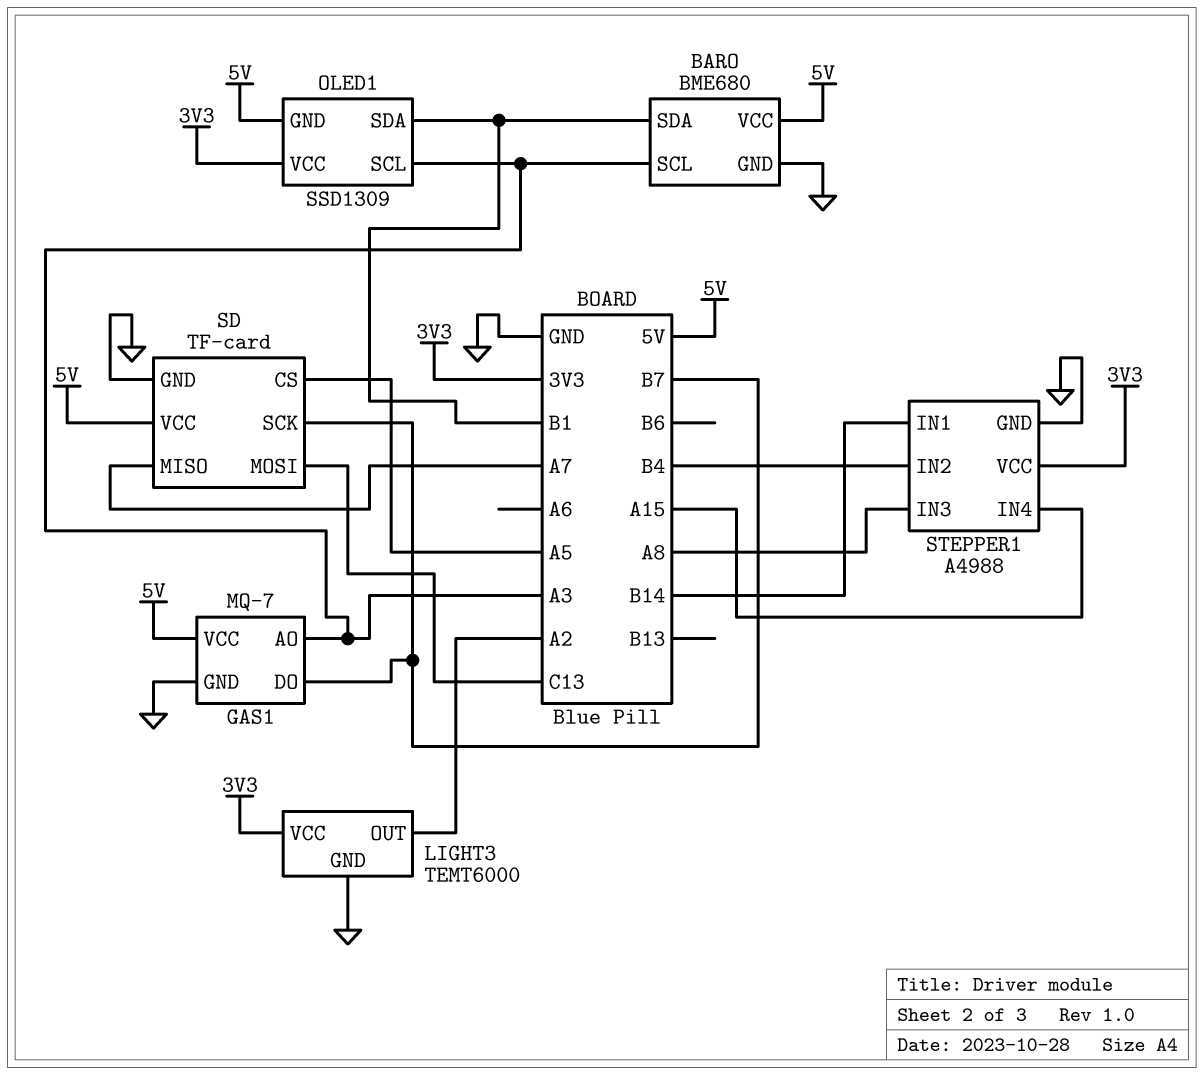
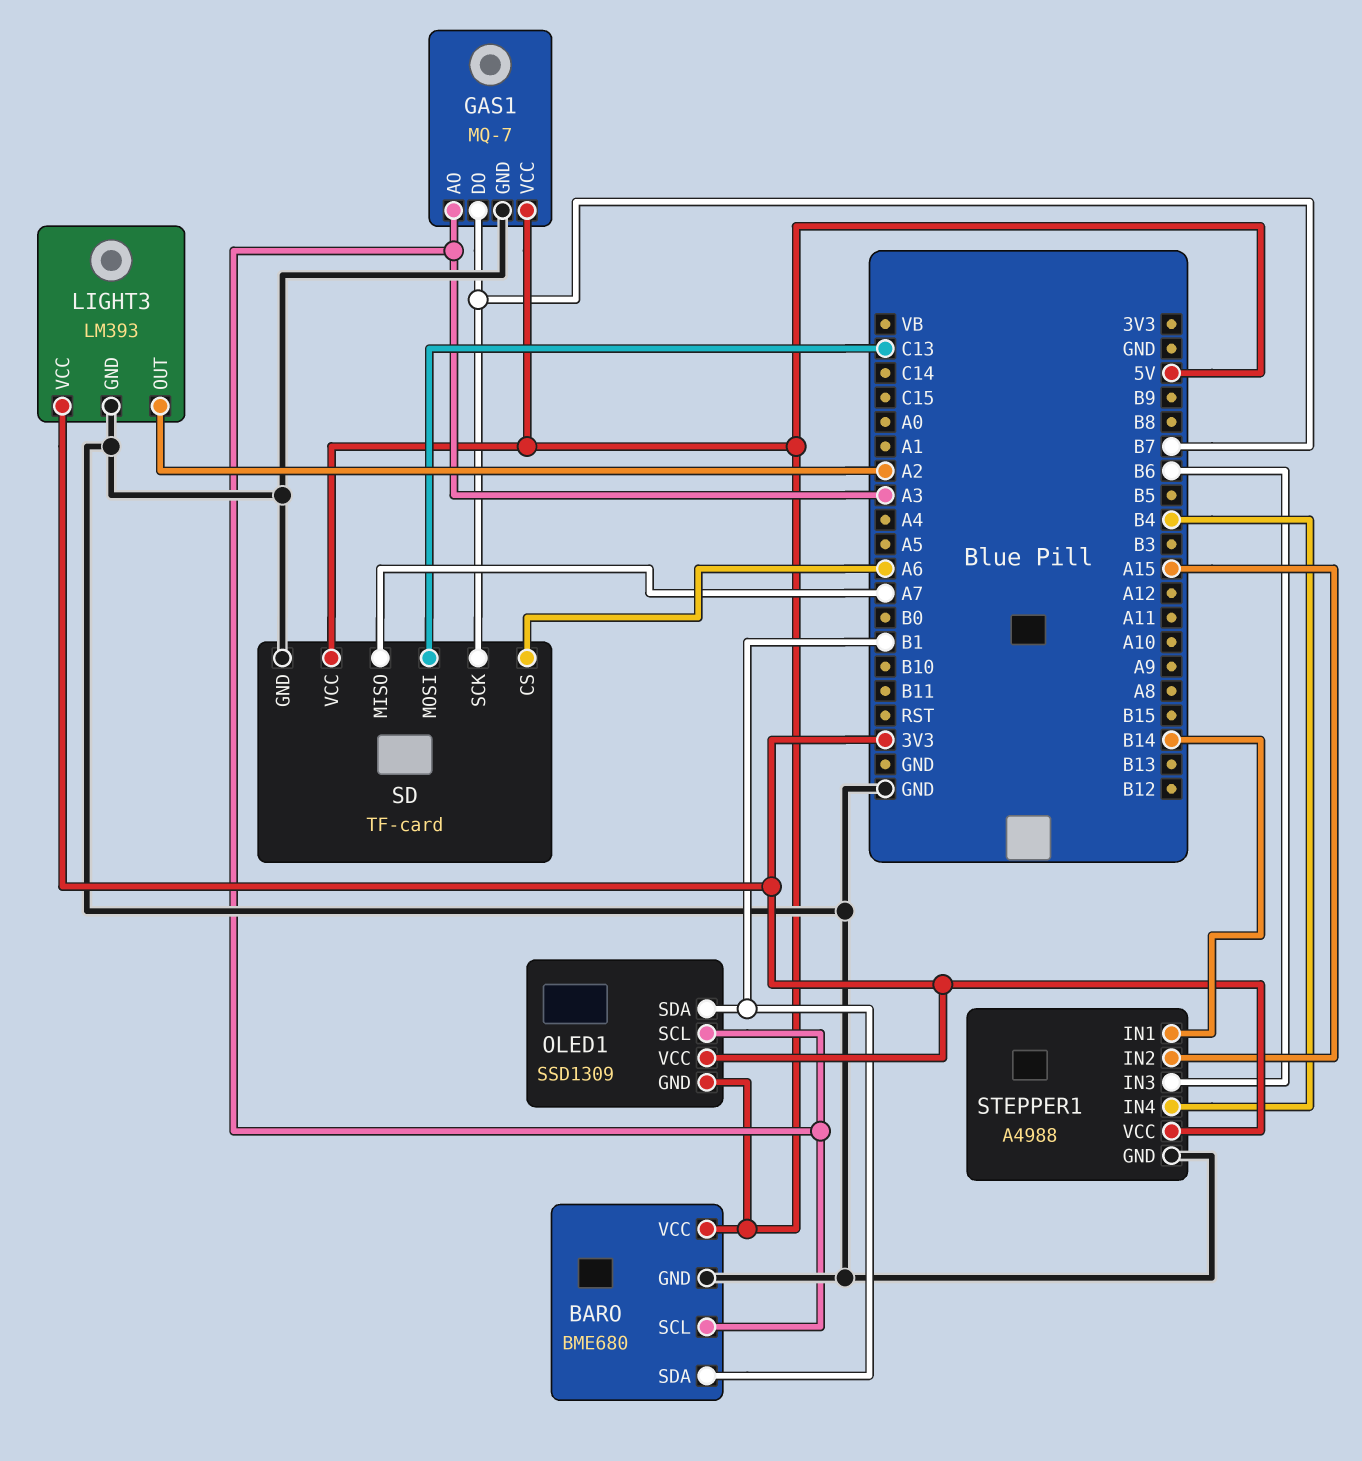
LIGHT3: TEMT6000 -> LM393
SD pin CS: A5 -> A6
STEPPER1 pin IN2: B4 -> A15
STEPPER1 pin IN3: A8 -> B6
STEPPER1 pin IN4: A15 -> B4

